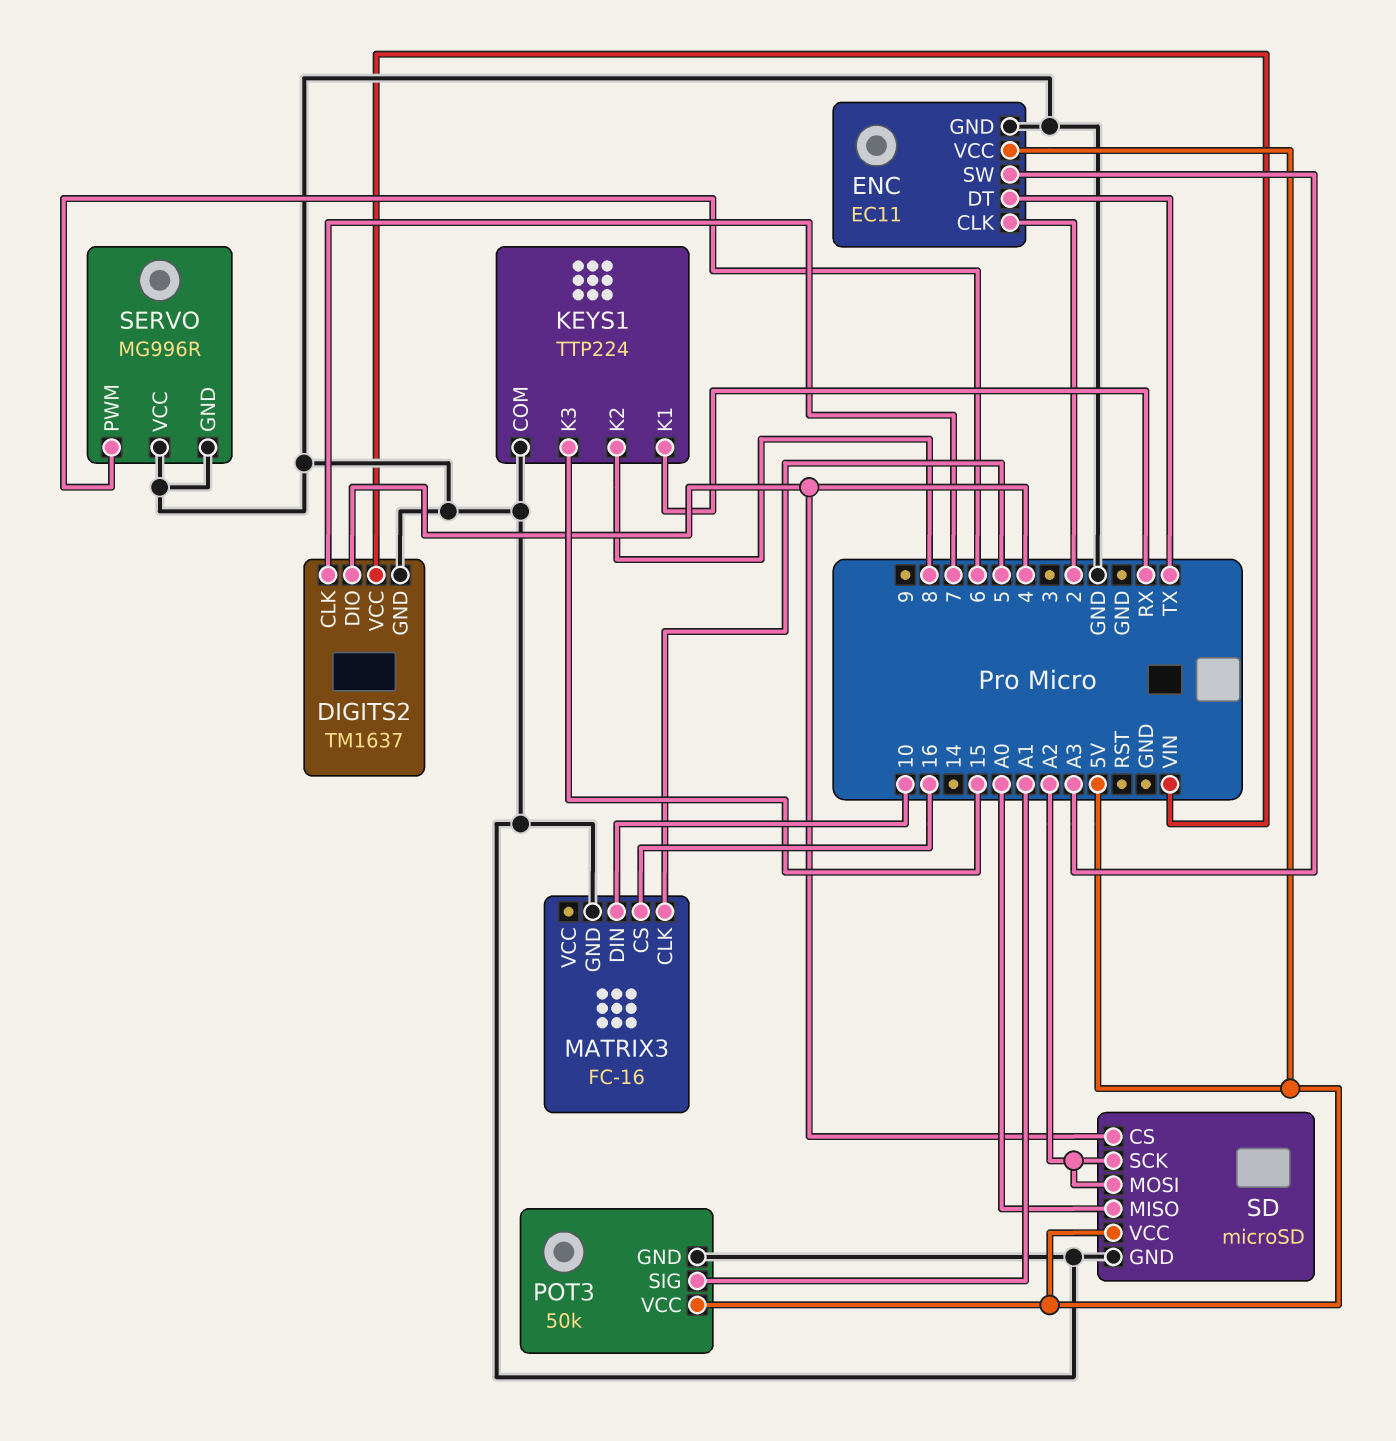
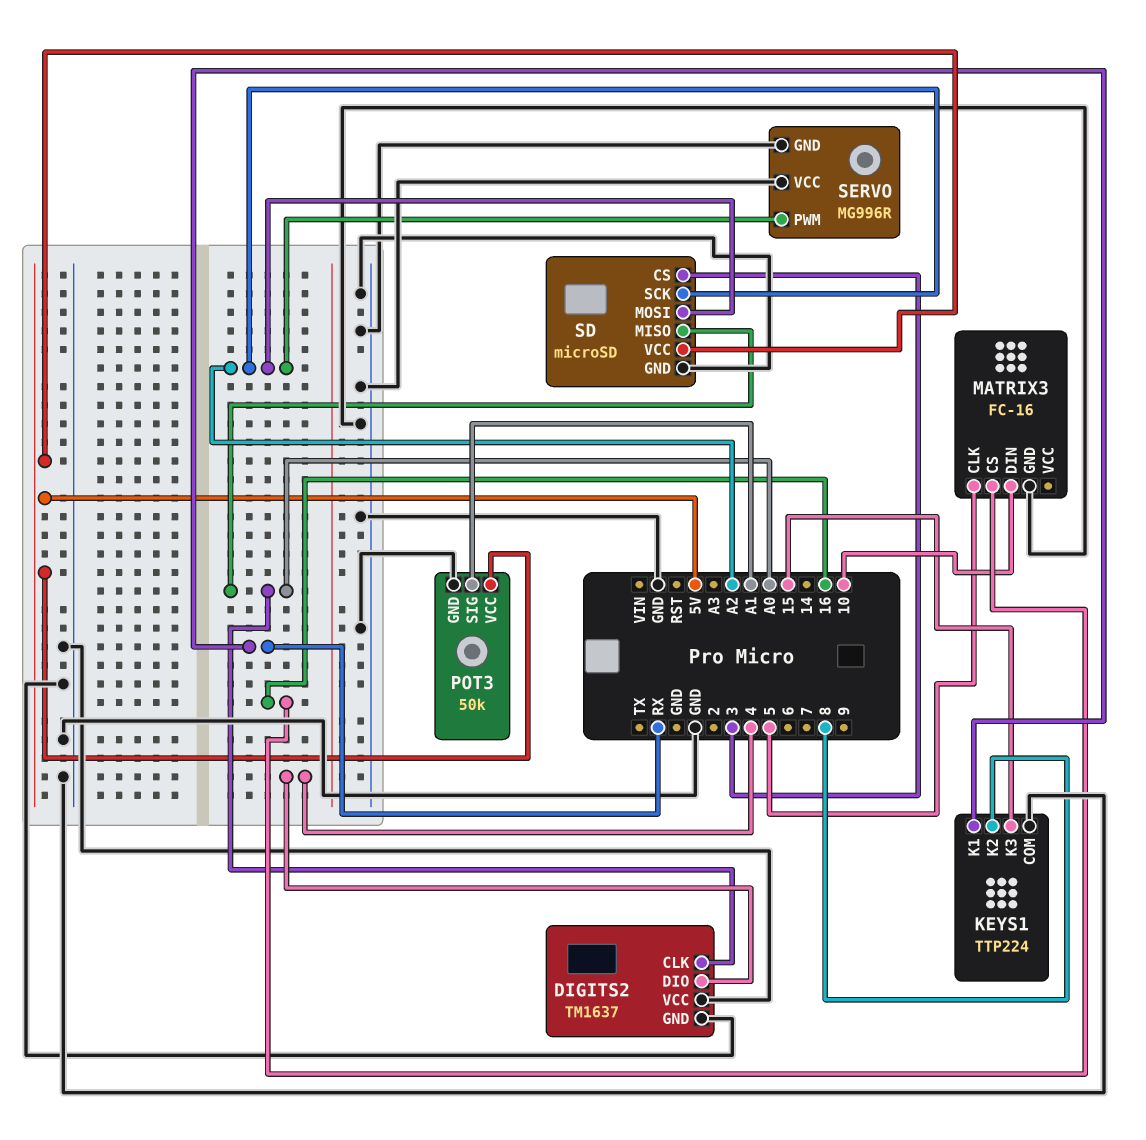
DIGITS2 pin CLK: 7 -> A0
DIGITS2 pin VCC: VIN -> GND
ENC: EC11 -> none
ENC pin CLK: 2 -> none
ENC pin DT: TX -> none
ENC pin GND: GND -> none
ENC pin SW: A3 -> none
ENC pin VCC: 5V -> none
SD pin CS: 4 -> 3
SERVO pin PWM: 6 -> A2

